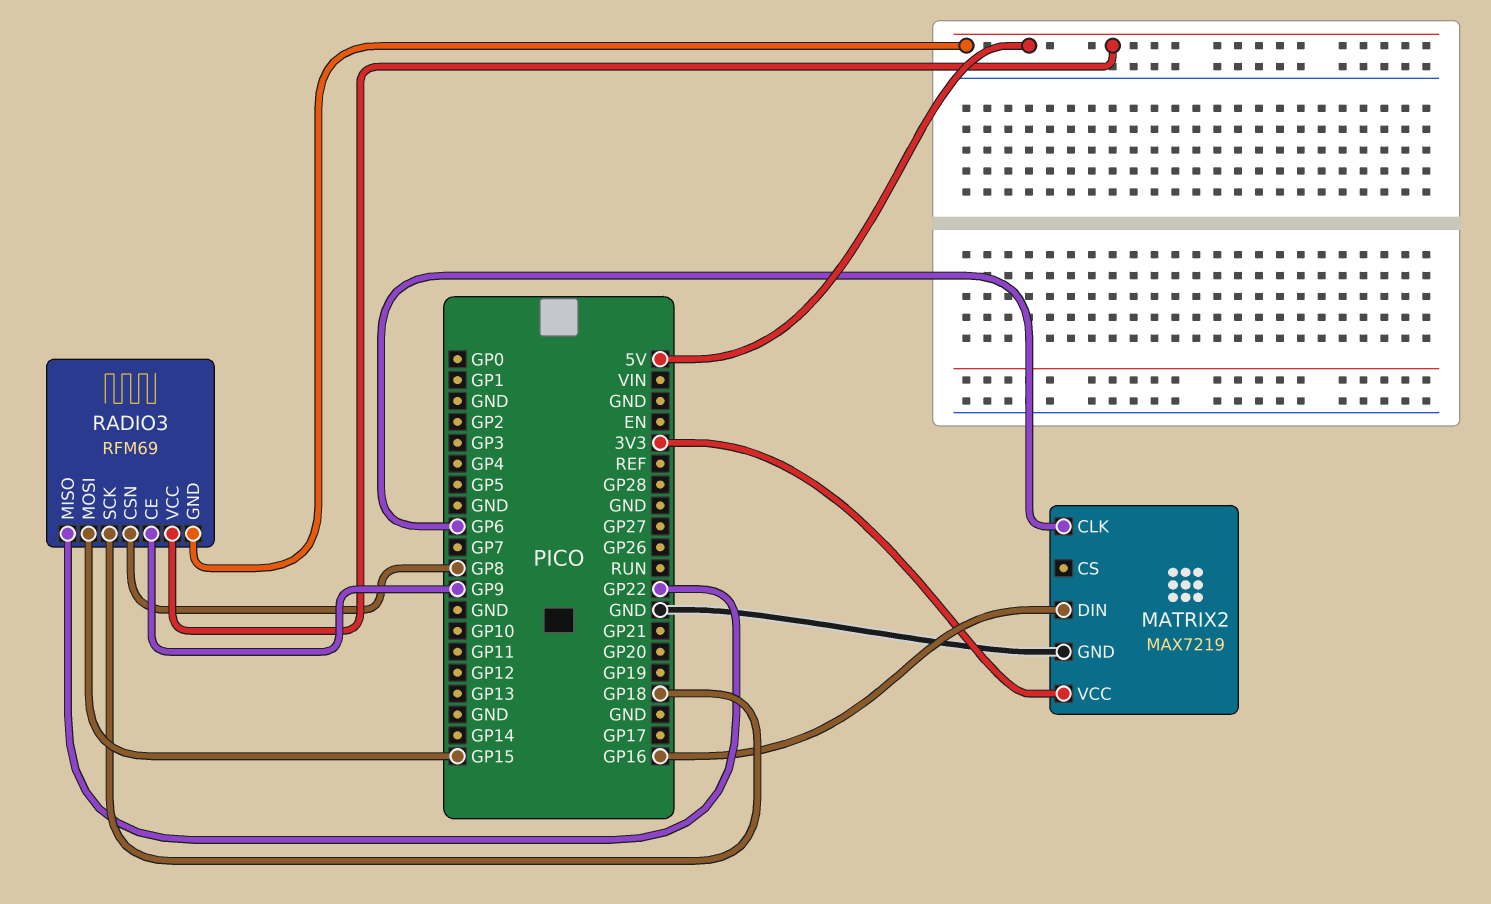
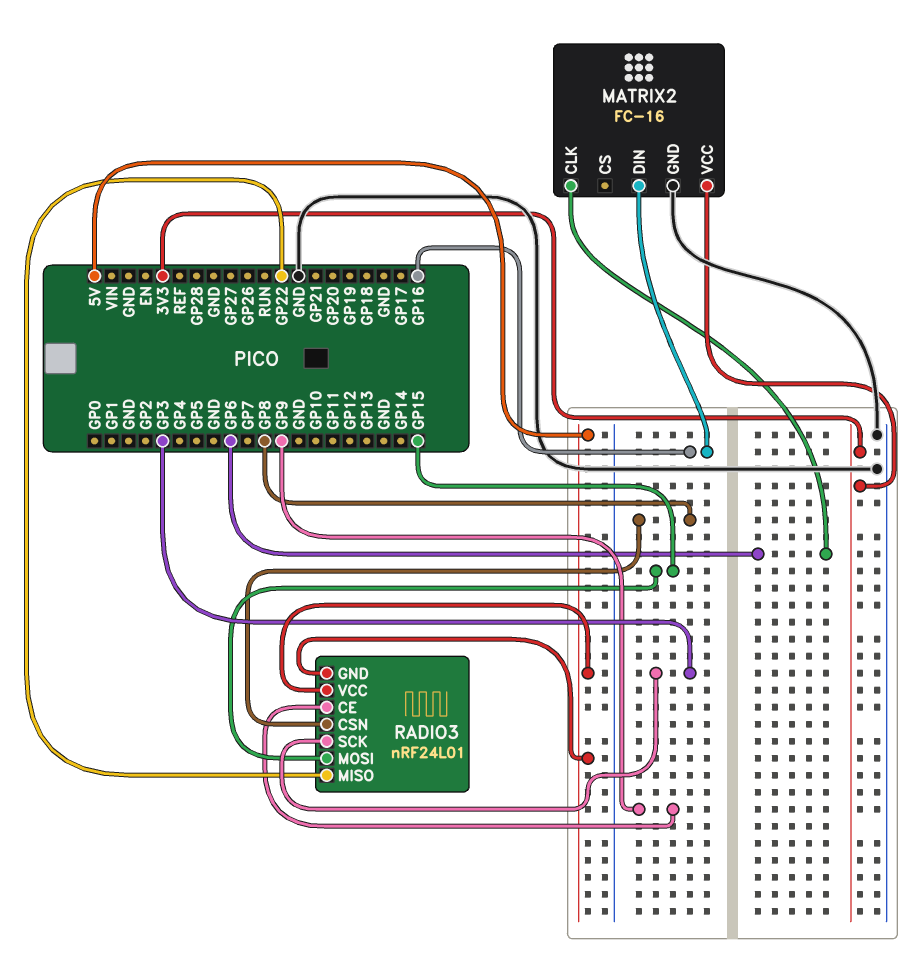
MATRIX2: MAX7219 -> FC-16
RADIO3: RFM69 -> nRF24L01
RADIO3 pin SCK: GP18 -> GP3

